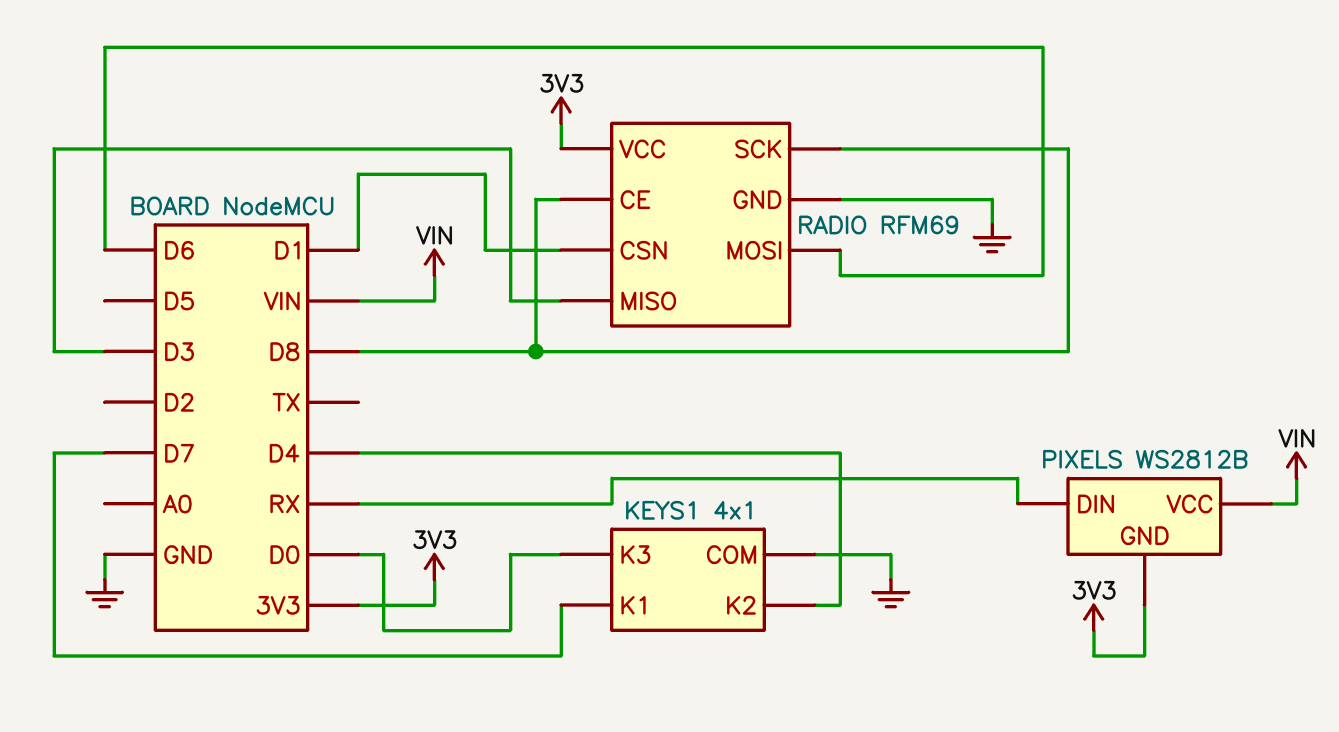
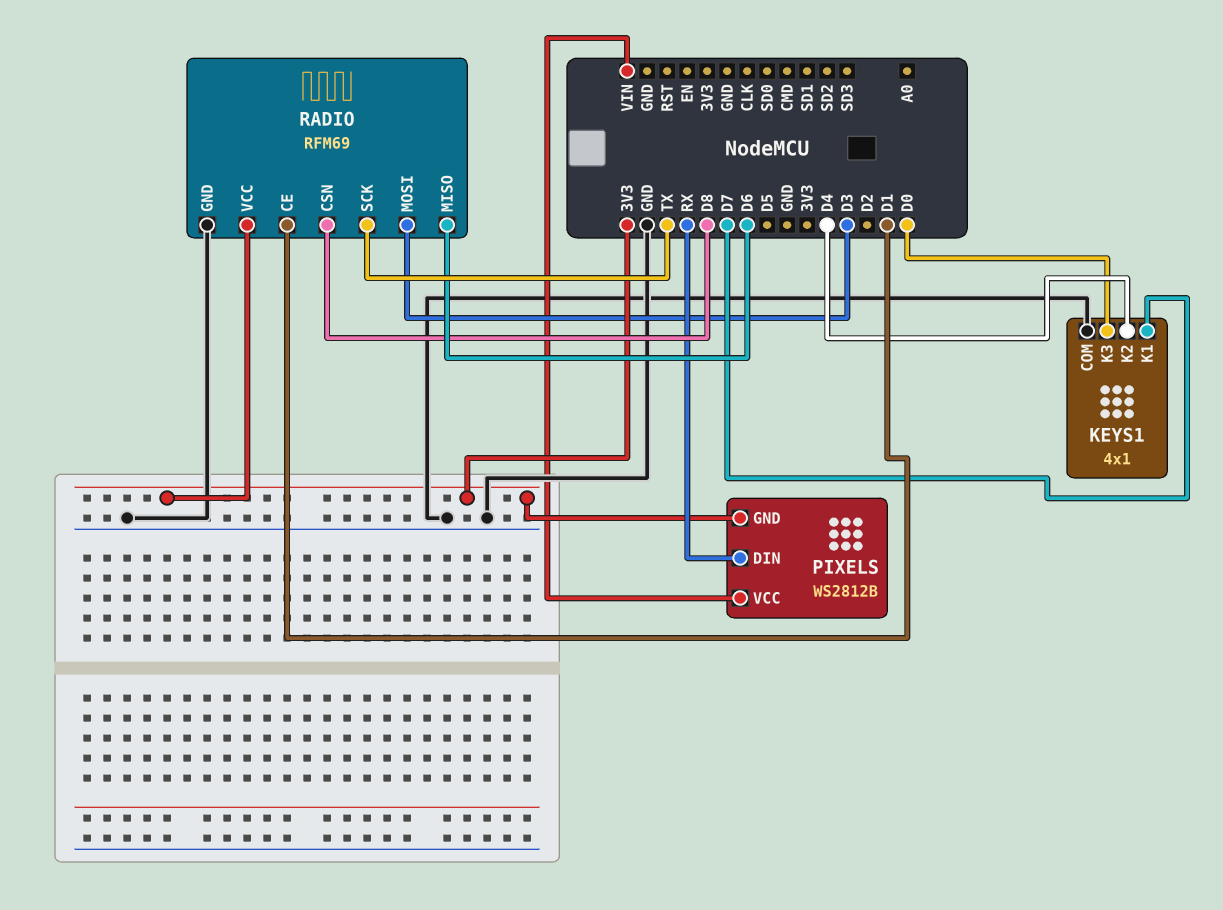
RADIO pin CE: D8 -> D1
RADIO pin CSN: D1 -> D8
RADIO pin MISO: D3 -> D6
RADIO pin MOSI: D6 -> D3
RADIO pin SCK: D8 -> TX

